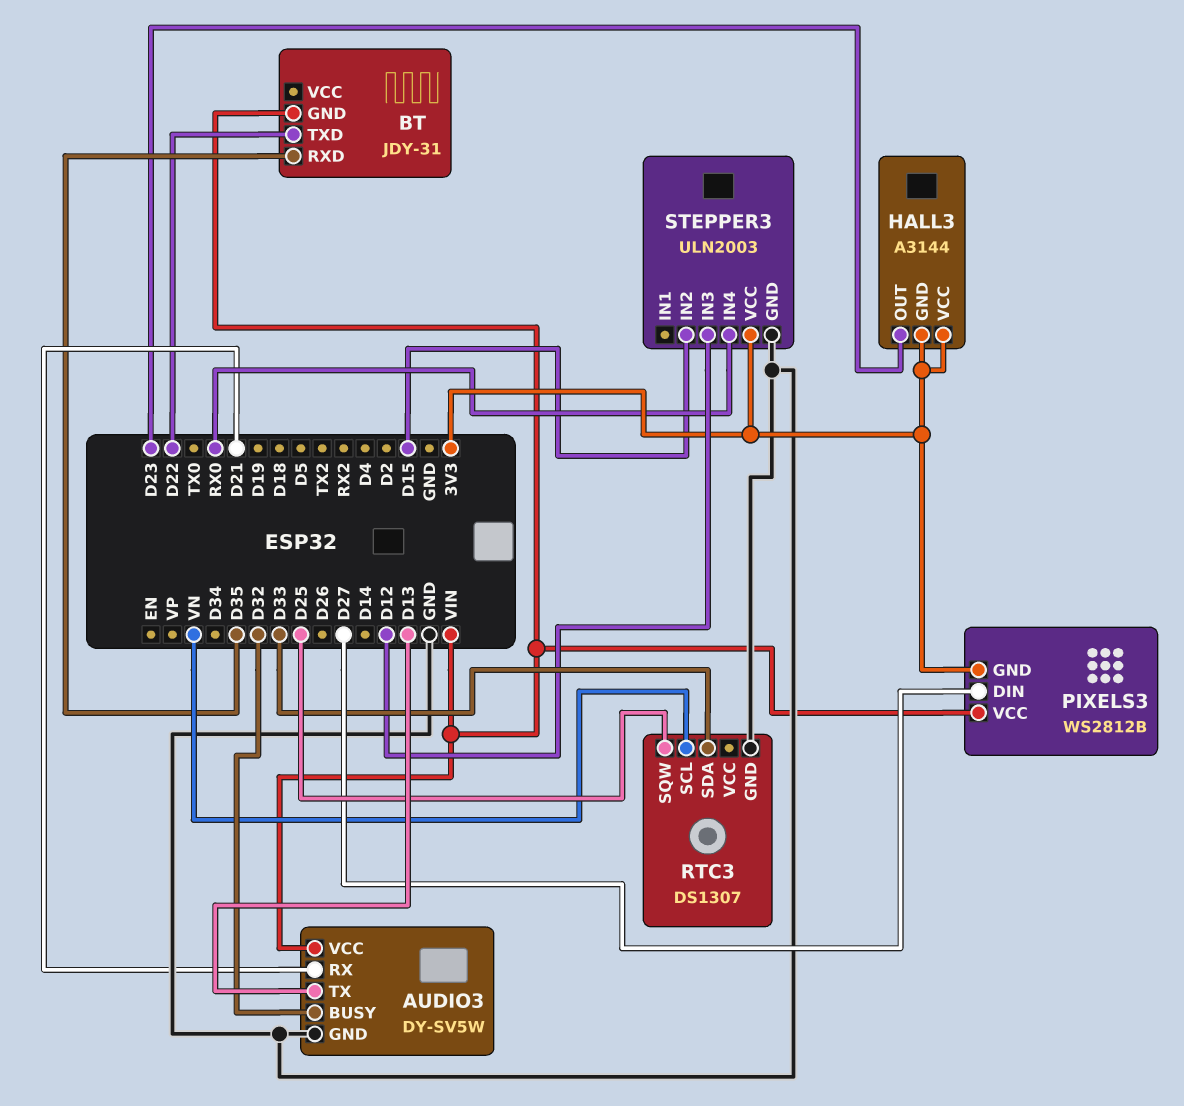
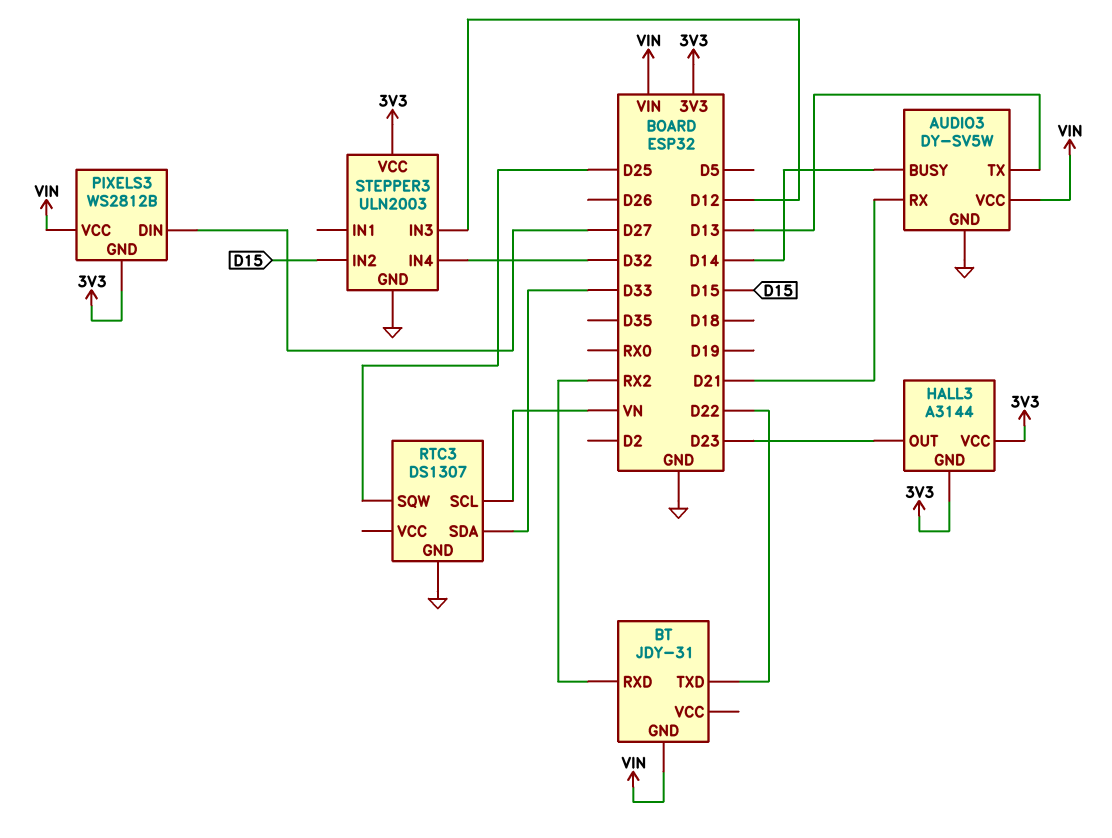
AUDIO3 pin BUSY: D32 -> D14
BT pin RXD: D35 -> RX2
STEPPER3 pin IN4: RX0 -> D32

